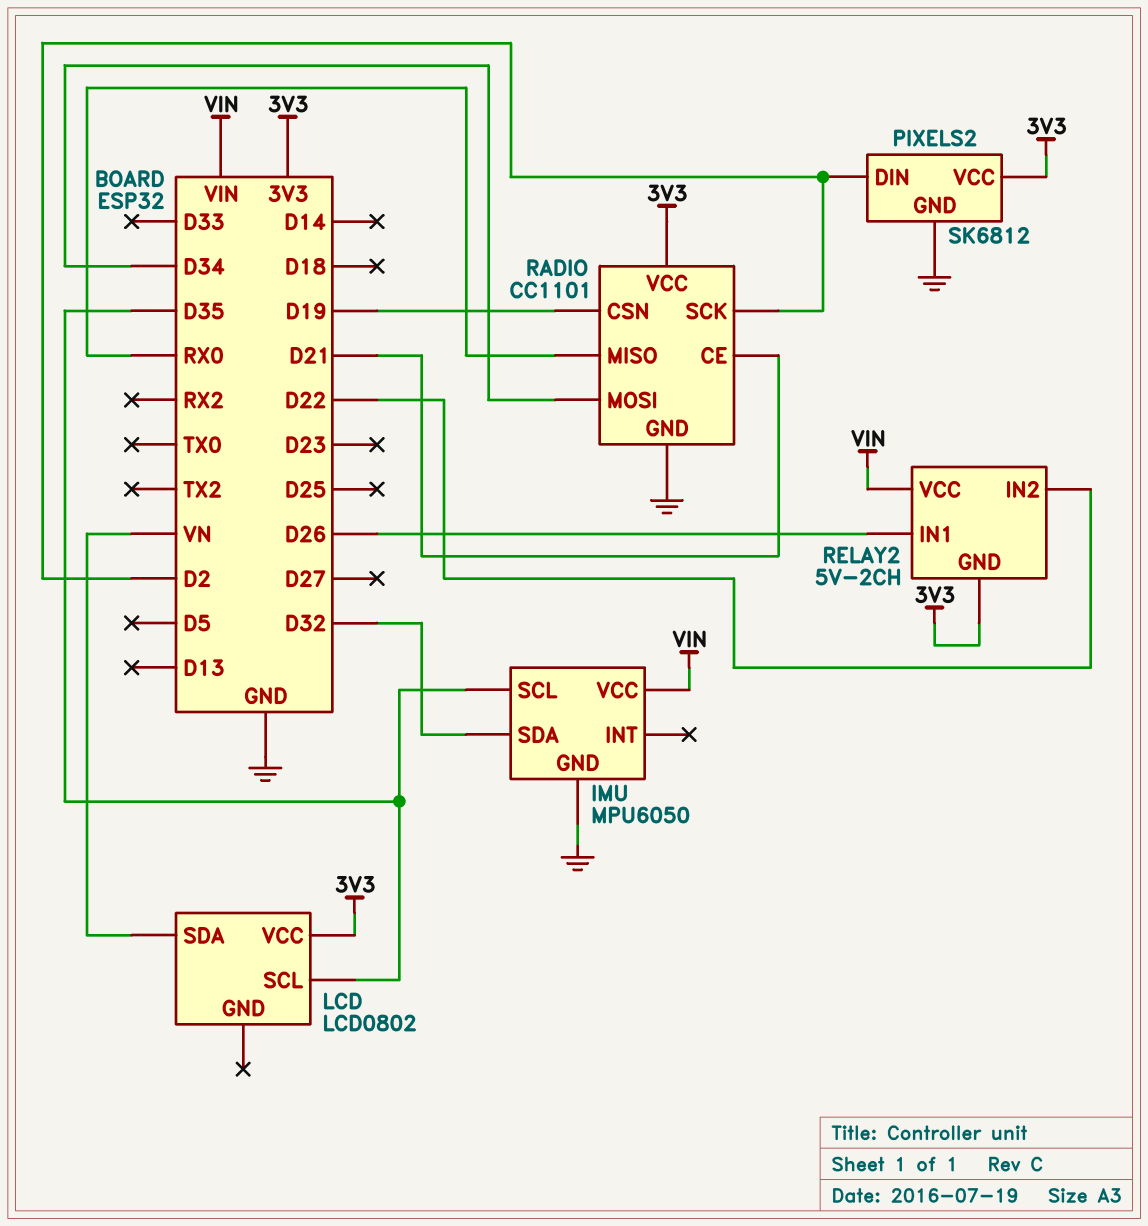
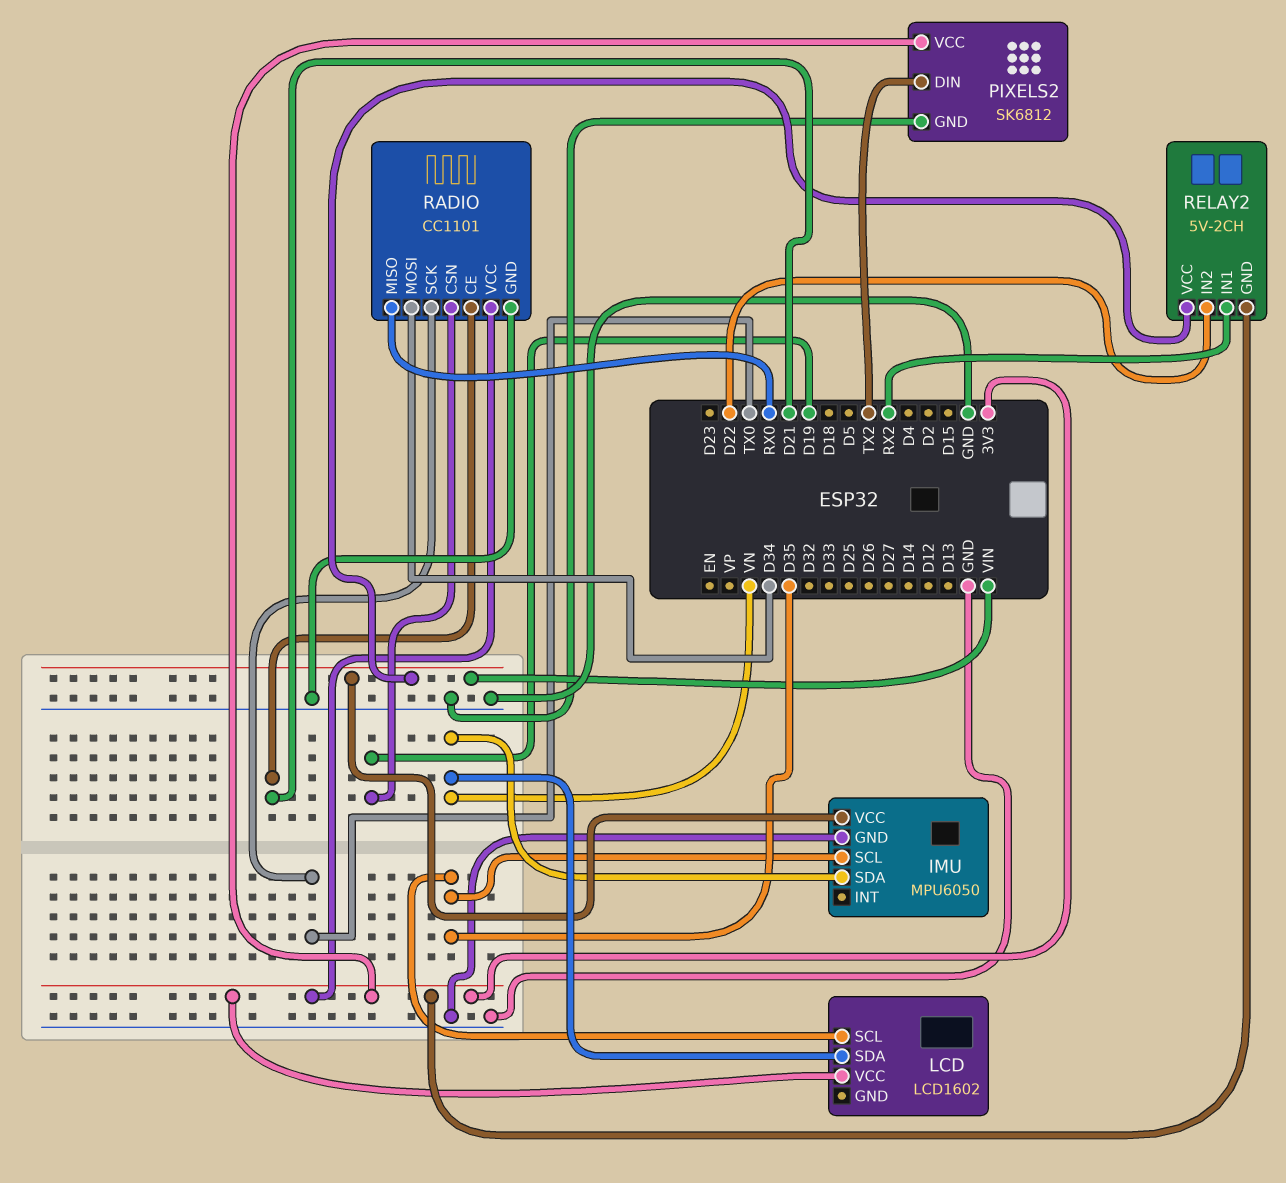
IMU pin SDA: D32 -> VN
LCD: LCD0802 -> LCD1602
PIXELS2 pin DIN: D2 -> TX2
RADIO pin SCK: D2 -> TX0
RELAY2 pin IN1: D26 -> RX2

